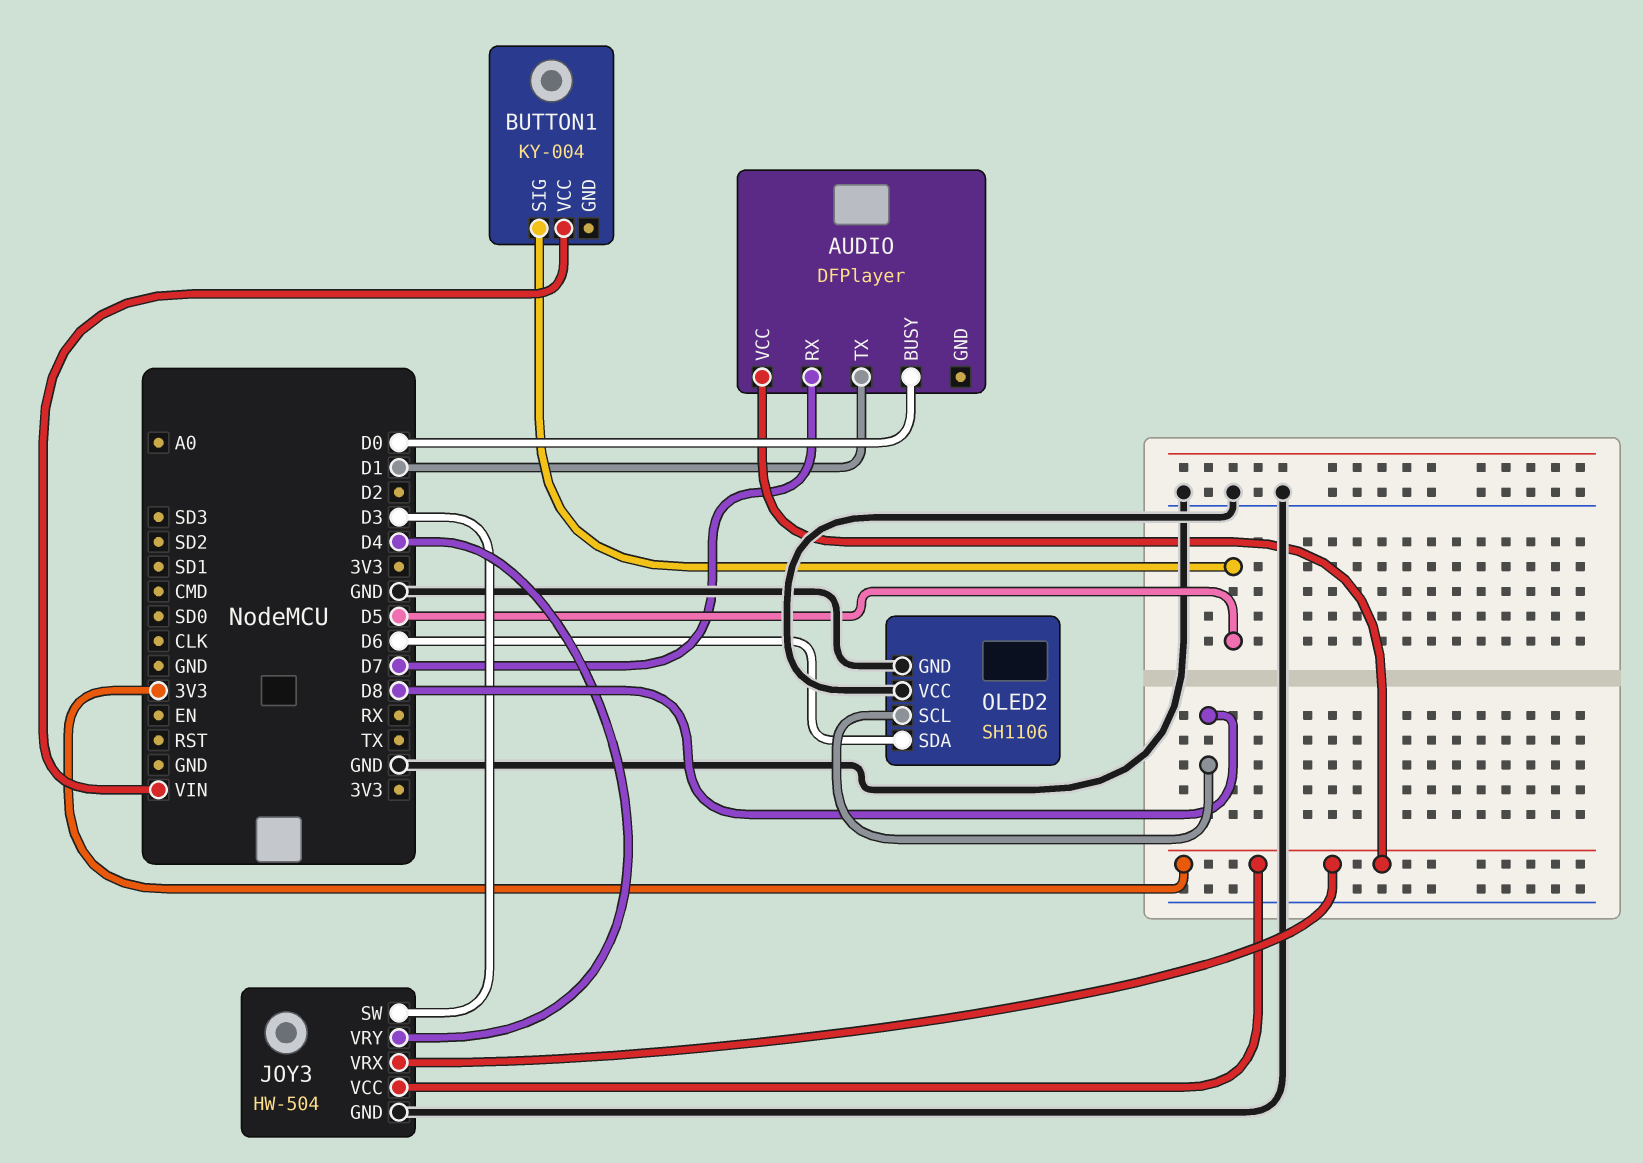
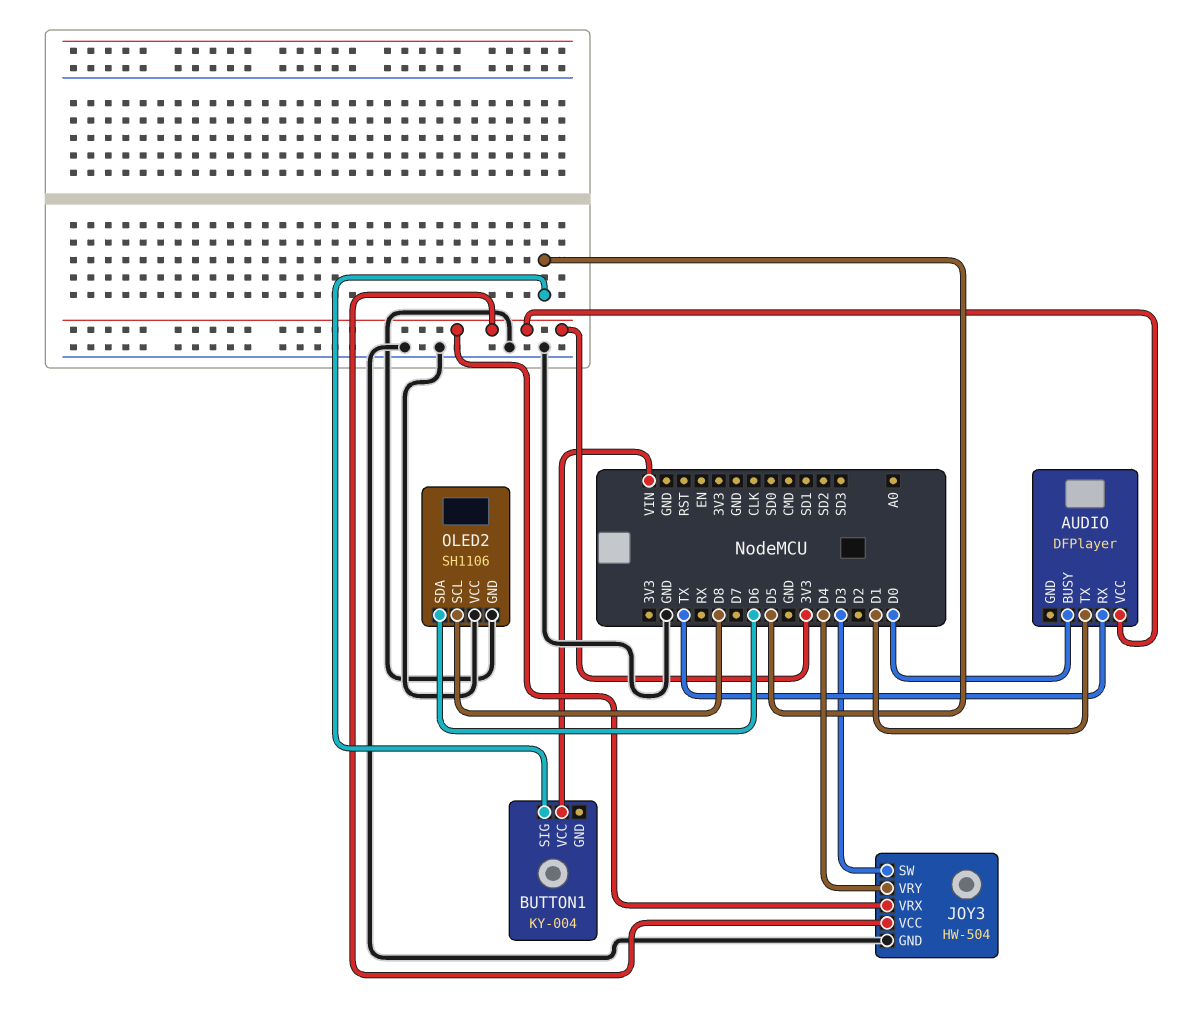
AUDIO pin RX: D7 -> TX

